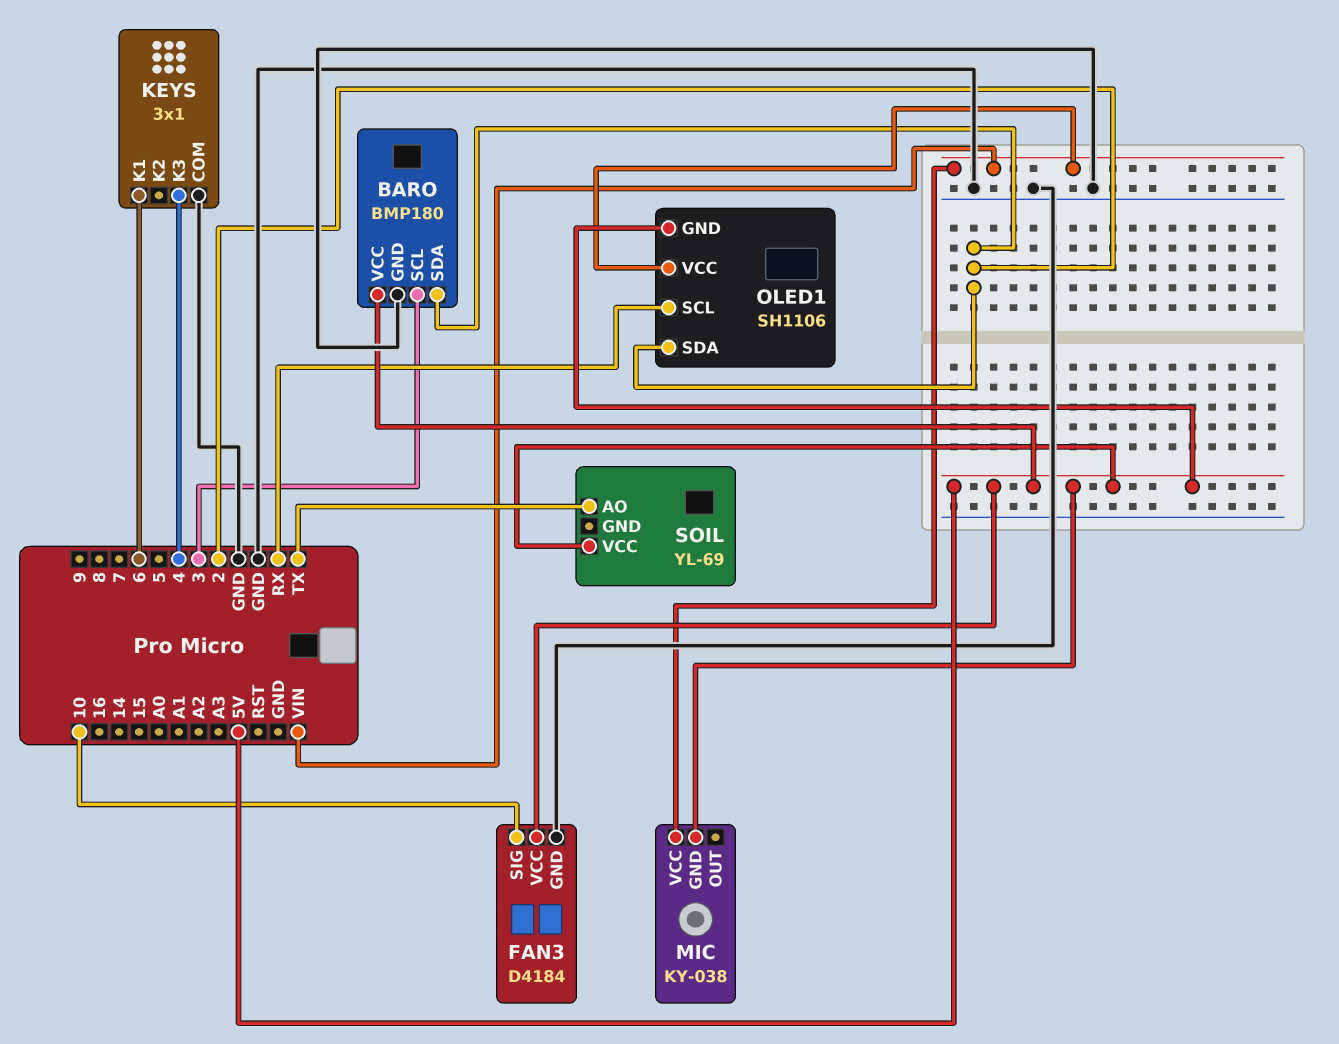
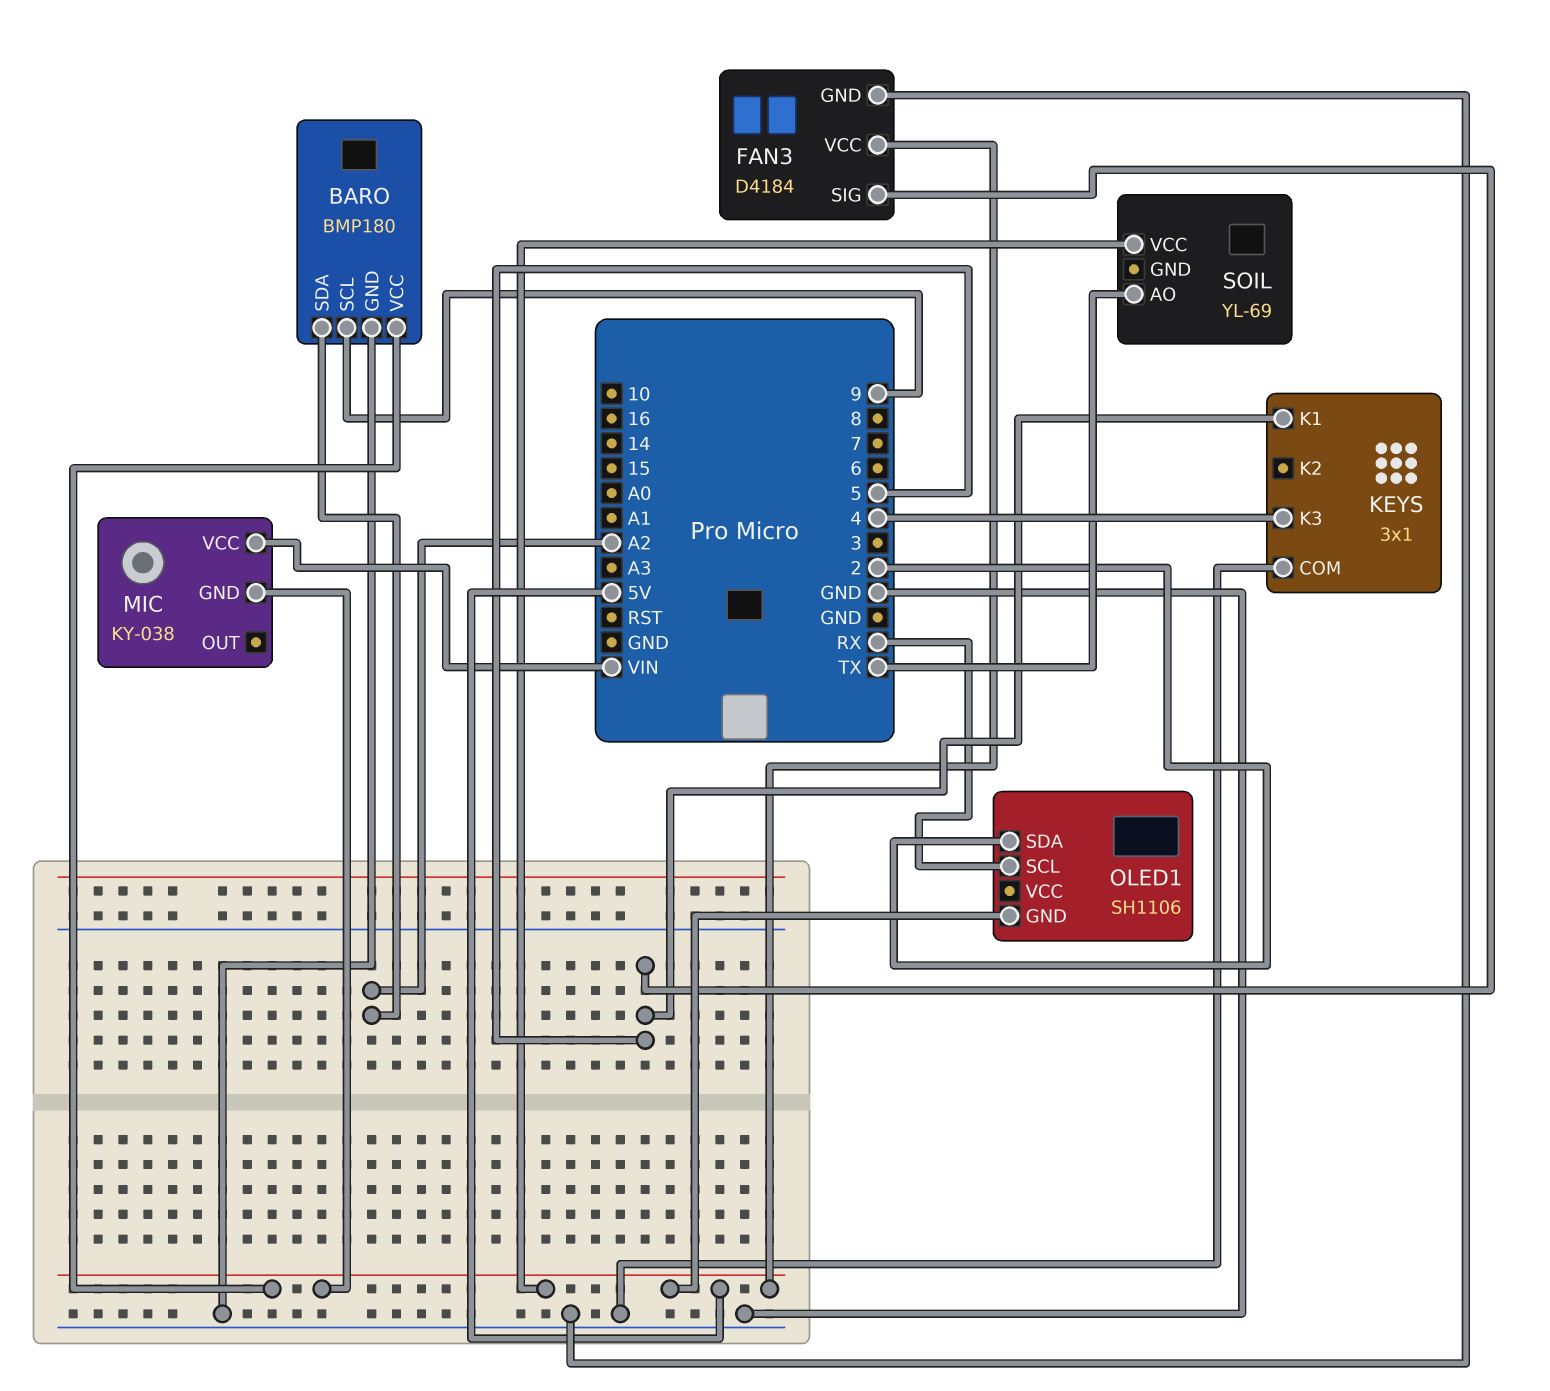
BARO pin SCL: 3 -> 9
BARO pin SDA: 2 -> A2
FAN3 pin SIG: 10 -> 5
KEYS pin K1: 6 -> 5
OLED1 pin VCC: VIN -> none

